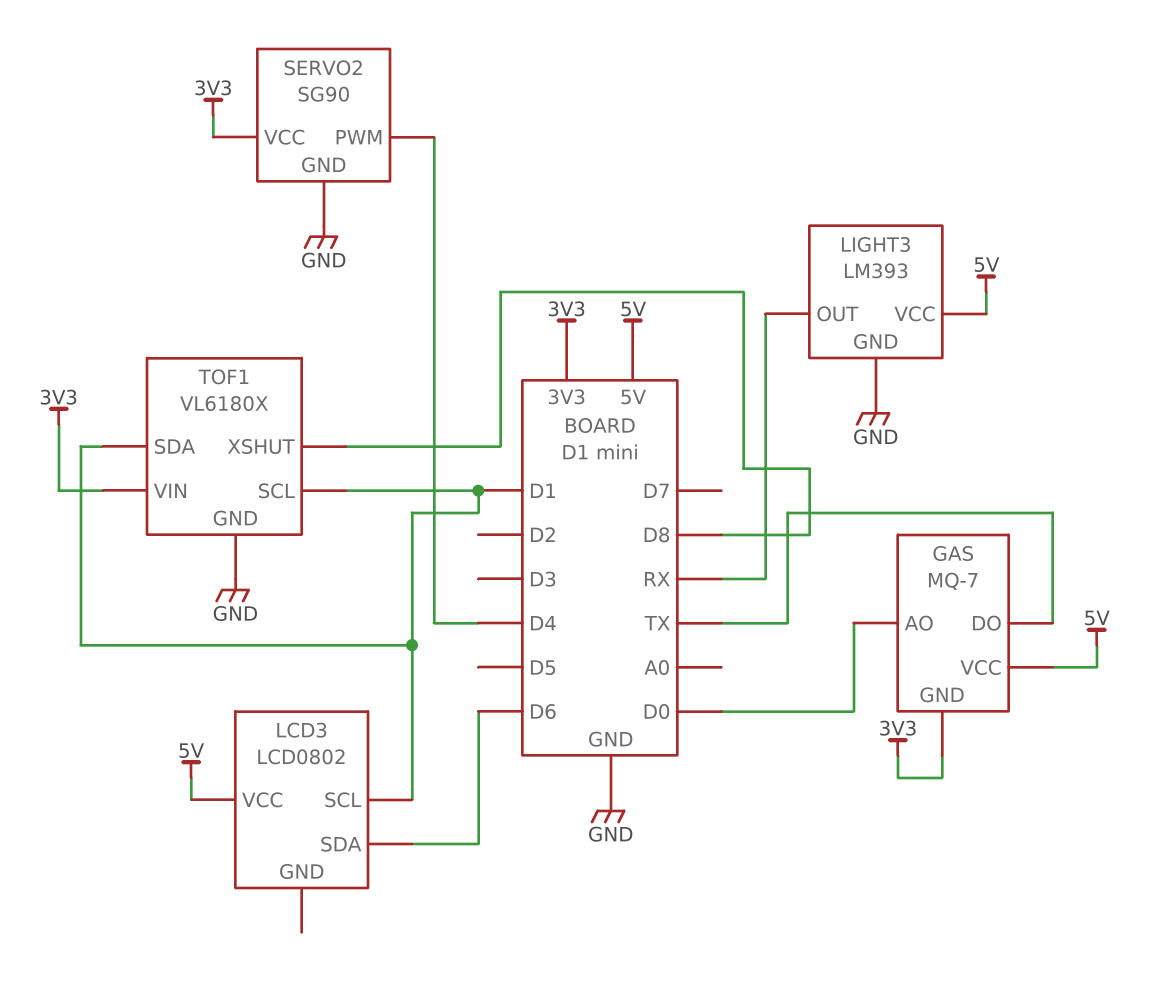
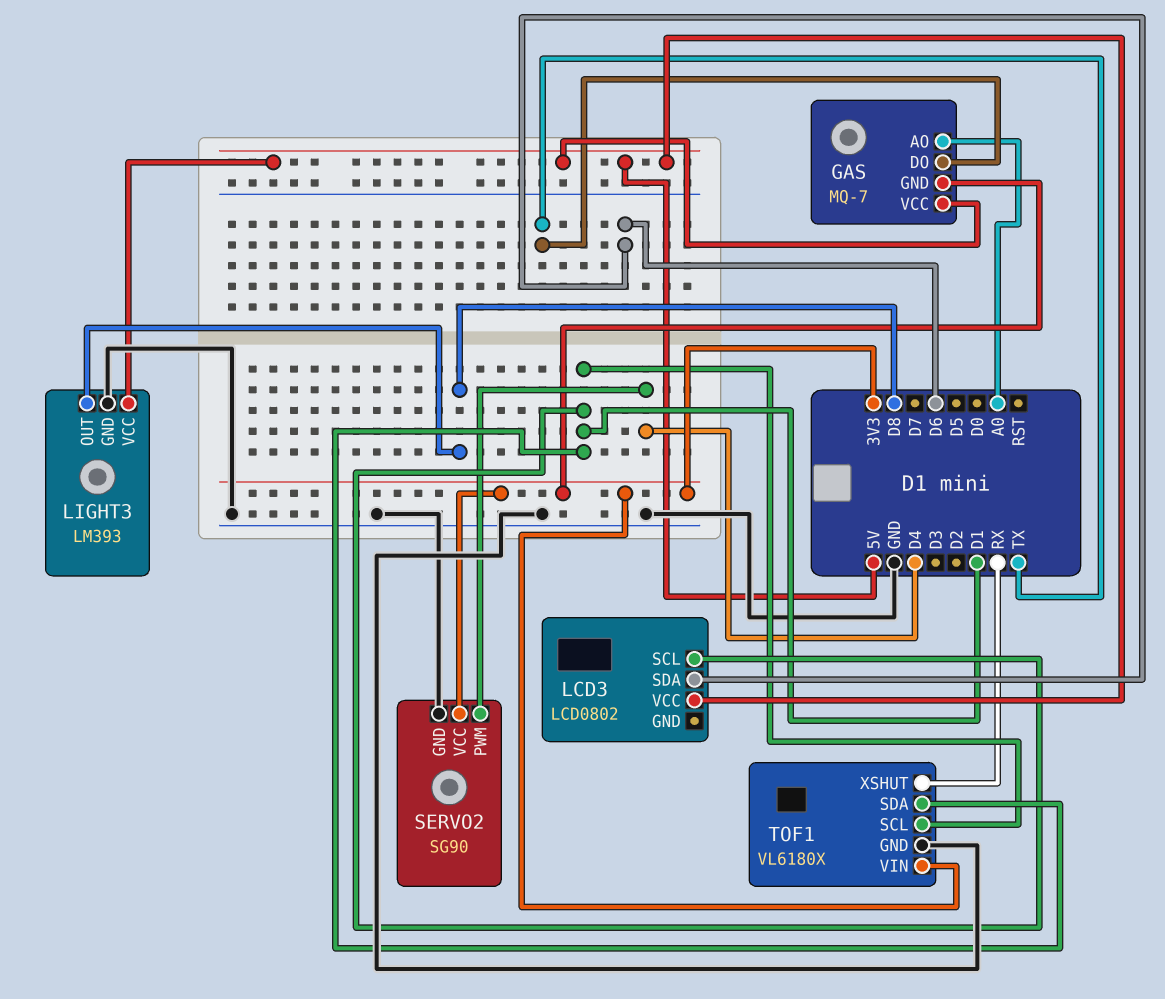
GAS pin AO: D0 -> A0
LIGHT3 pin OUT: RX -> D8
TOF1 pin XSHUT: D8 -> RX

